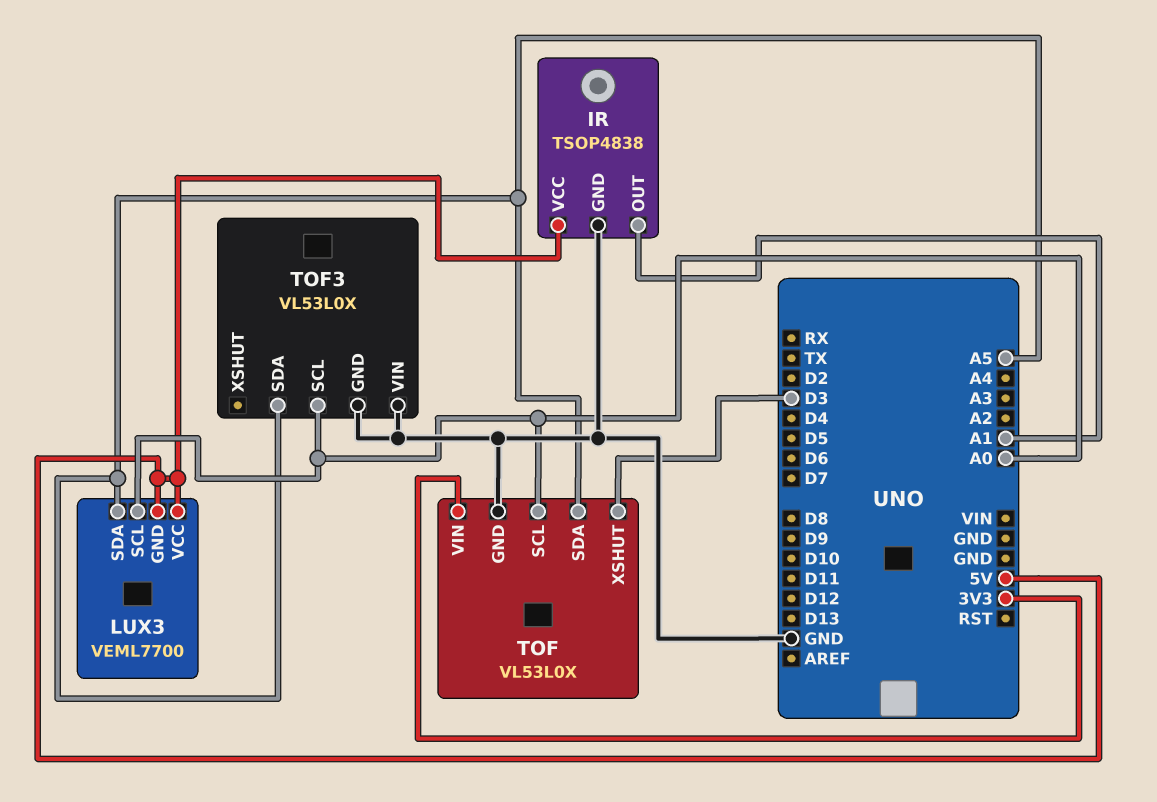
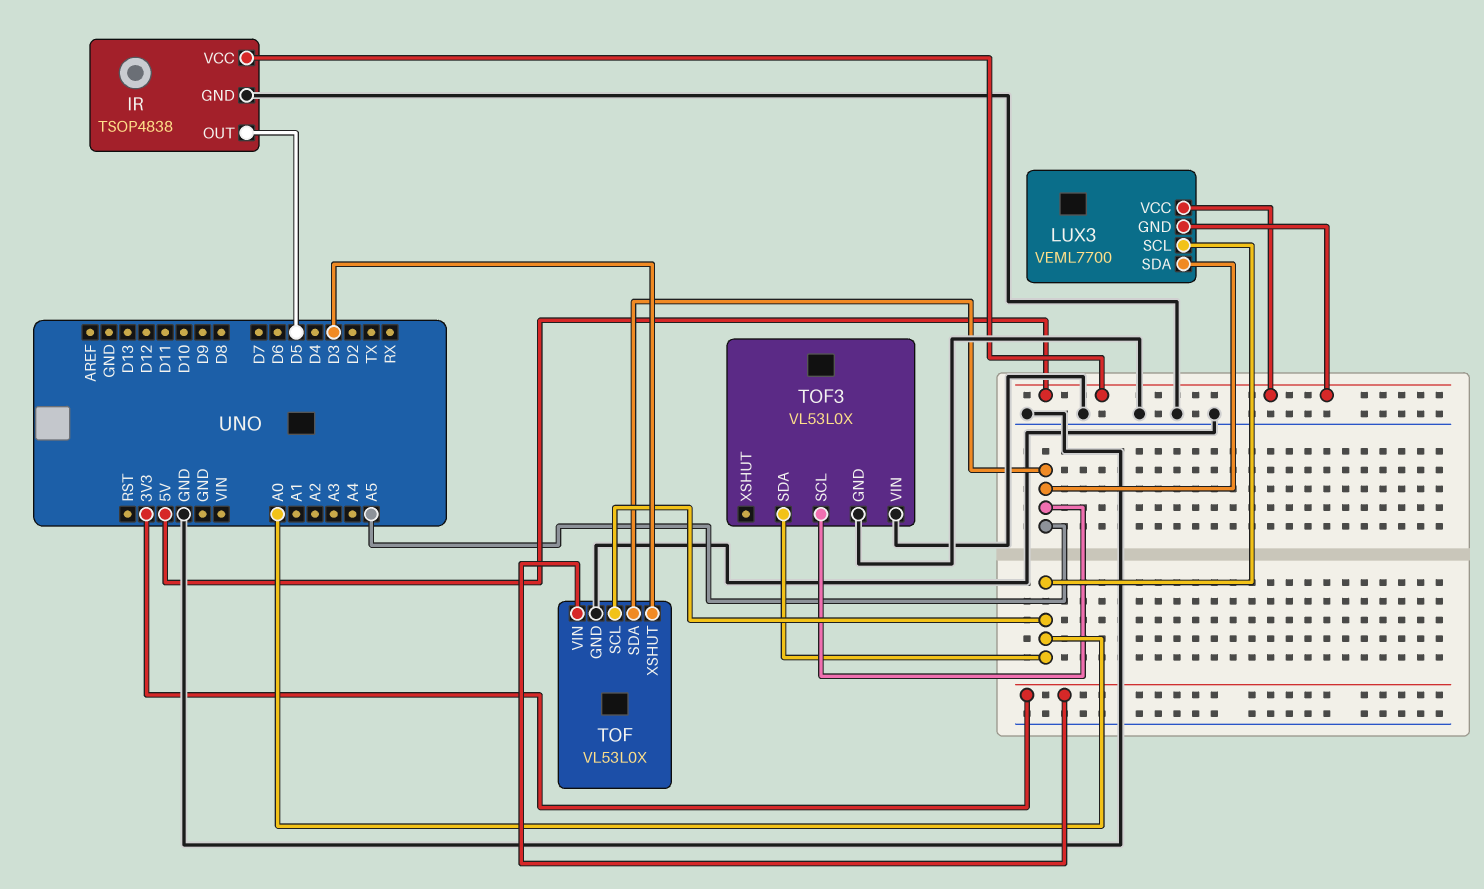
IR pin OUT: A1 -> D5
TOF3 pin SCL: A0 -> A5
TOF3 pin SDA: A5 -> A0

